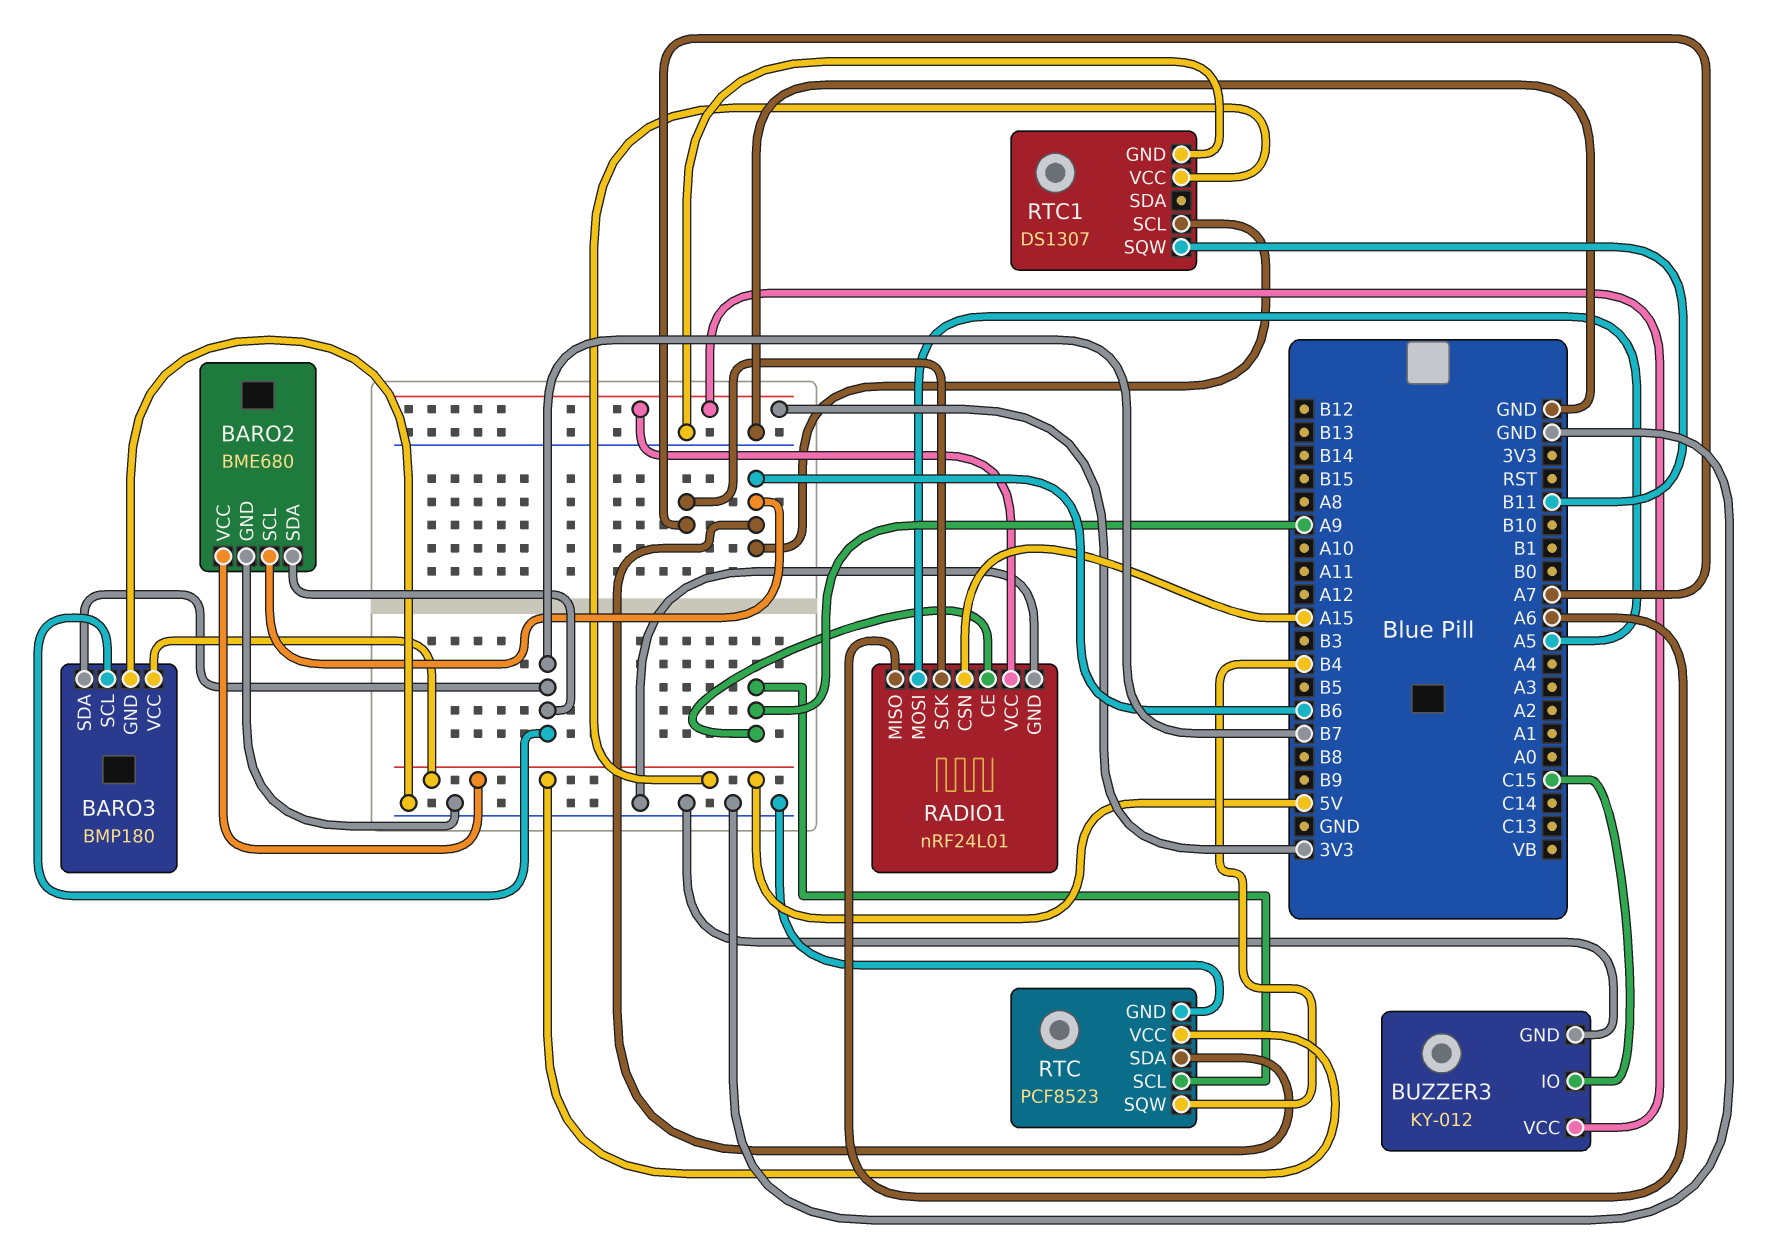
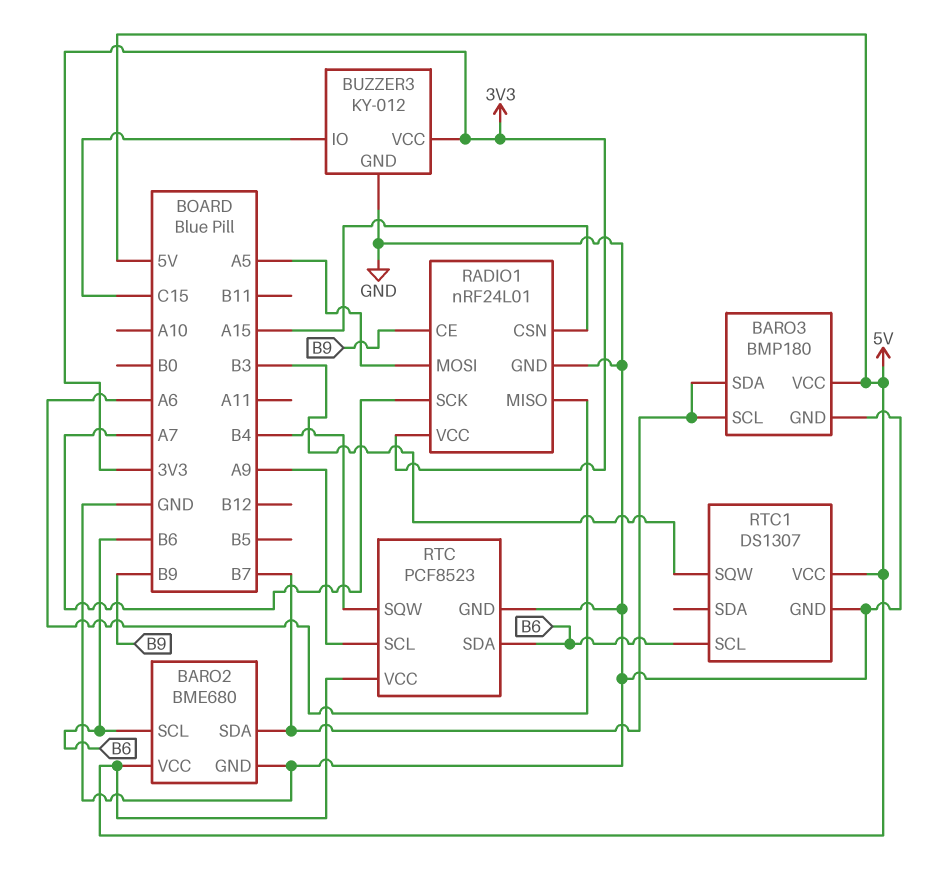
RADIO1 pin CE: A9 -> B9
RTC1 pin SQW: B11 -> B3

